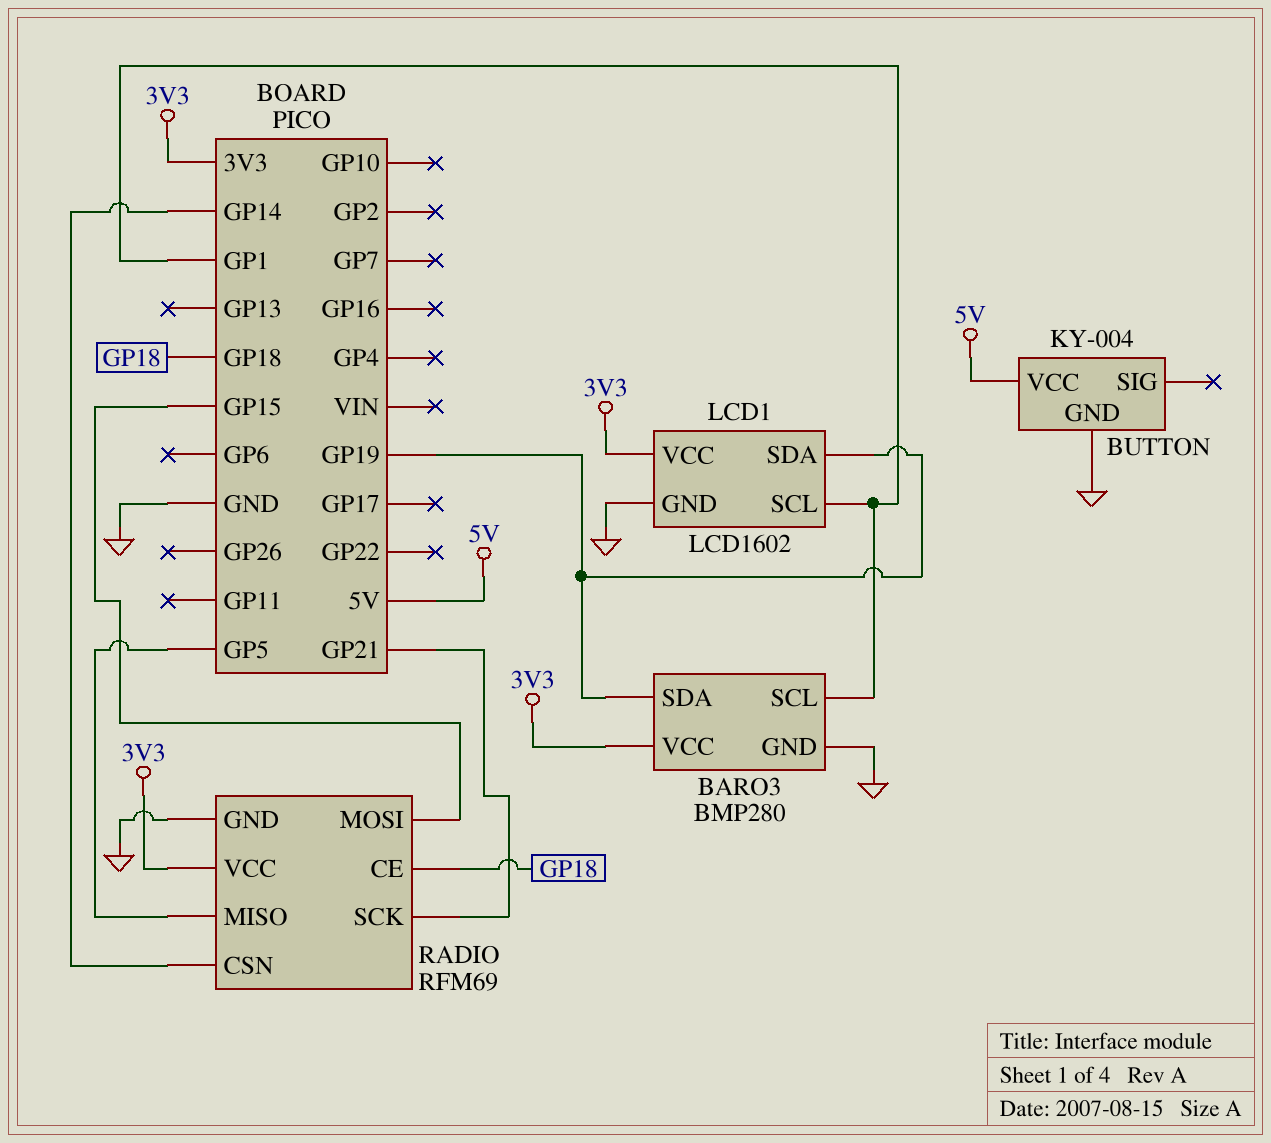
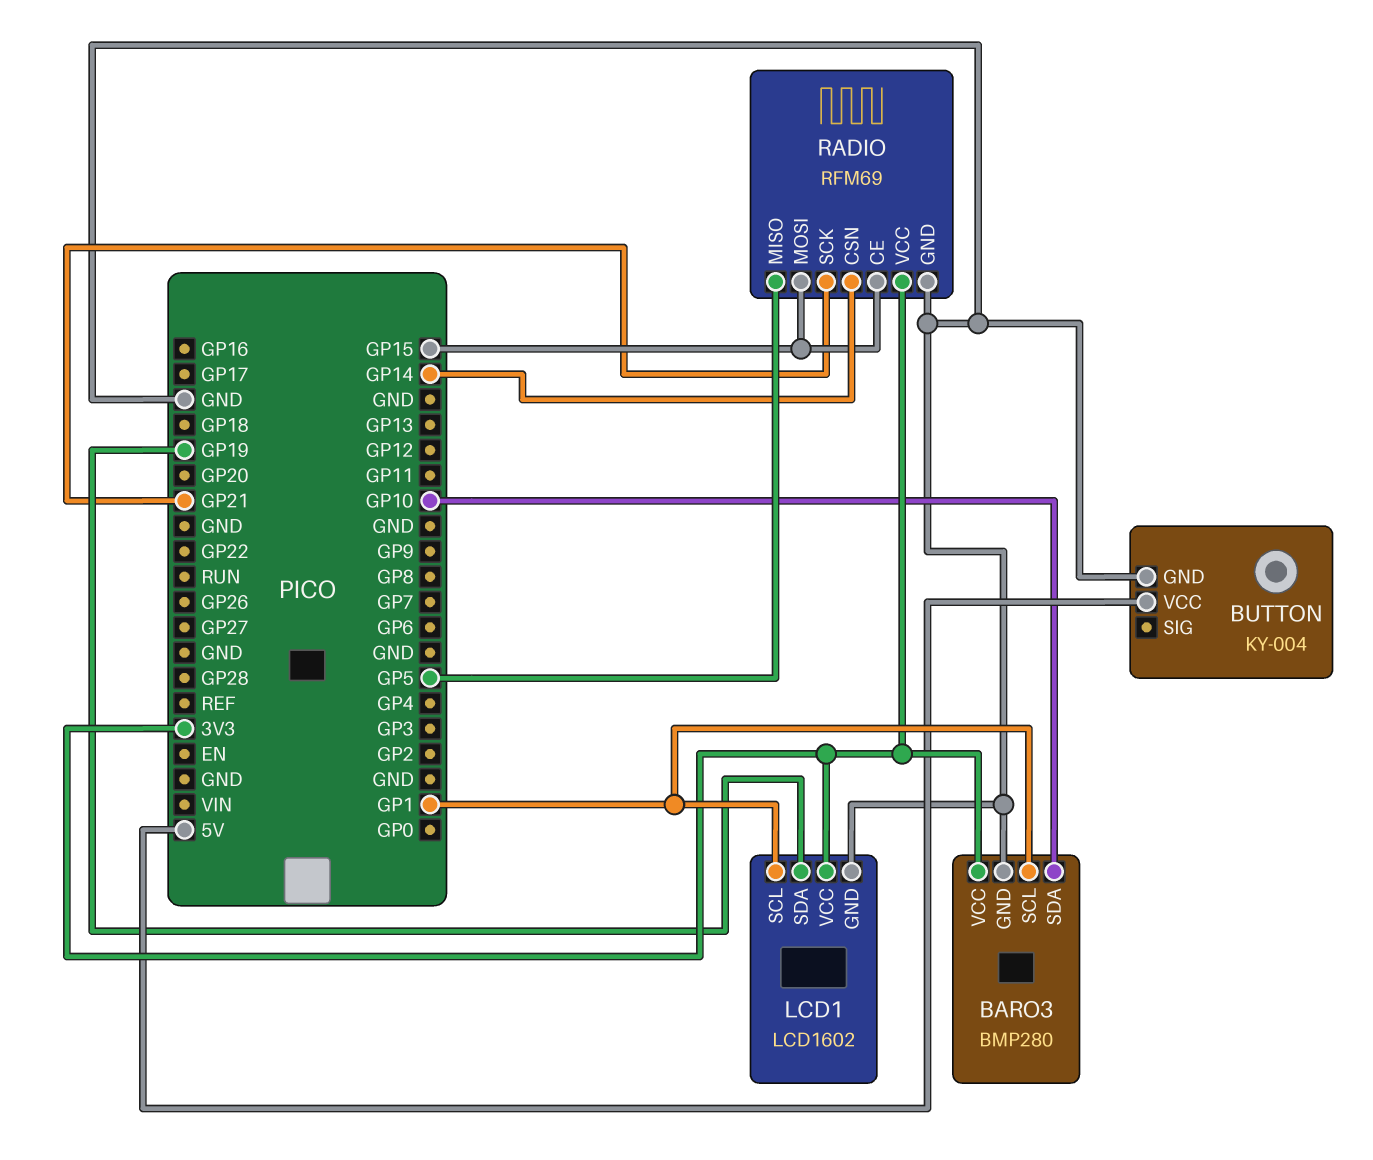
BARO3 pin SDA: GP19 -> GP10
RADIO pin CE: GP18 -> GP15

